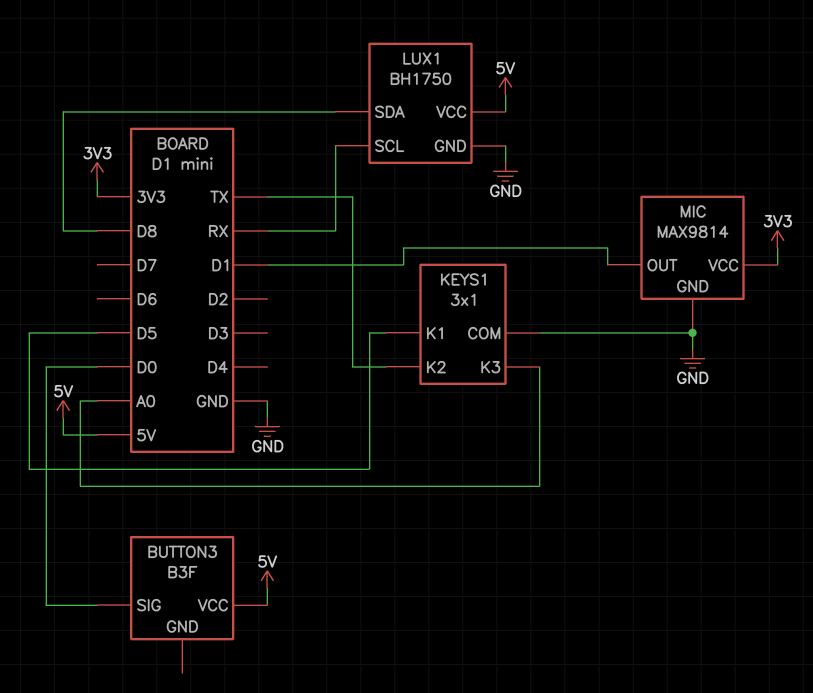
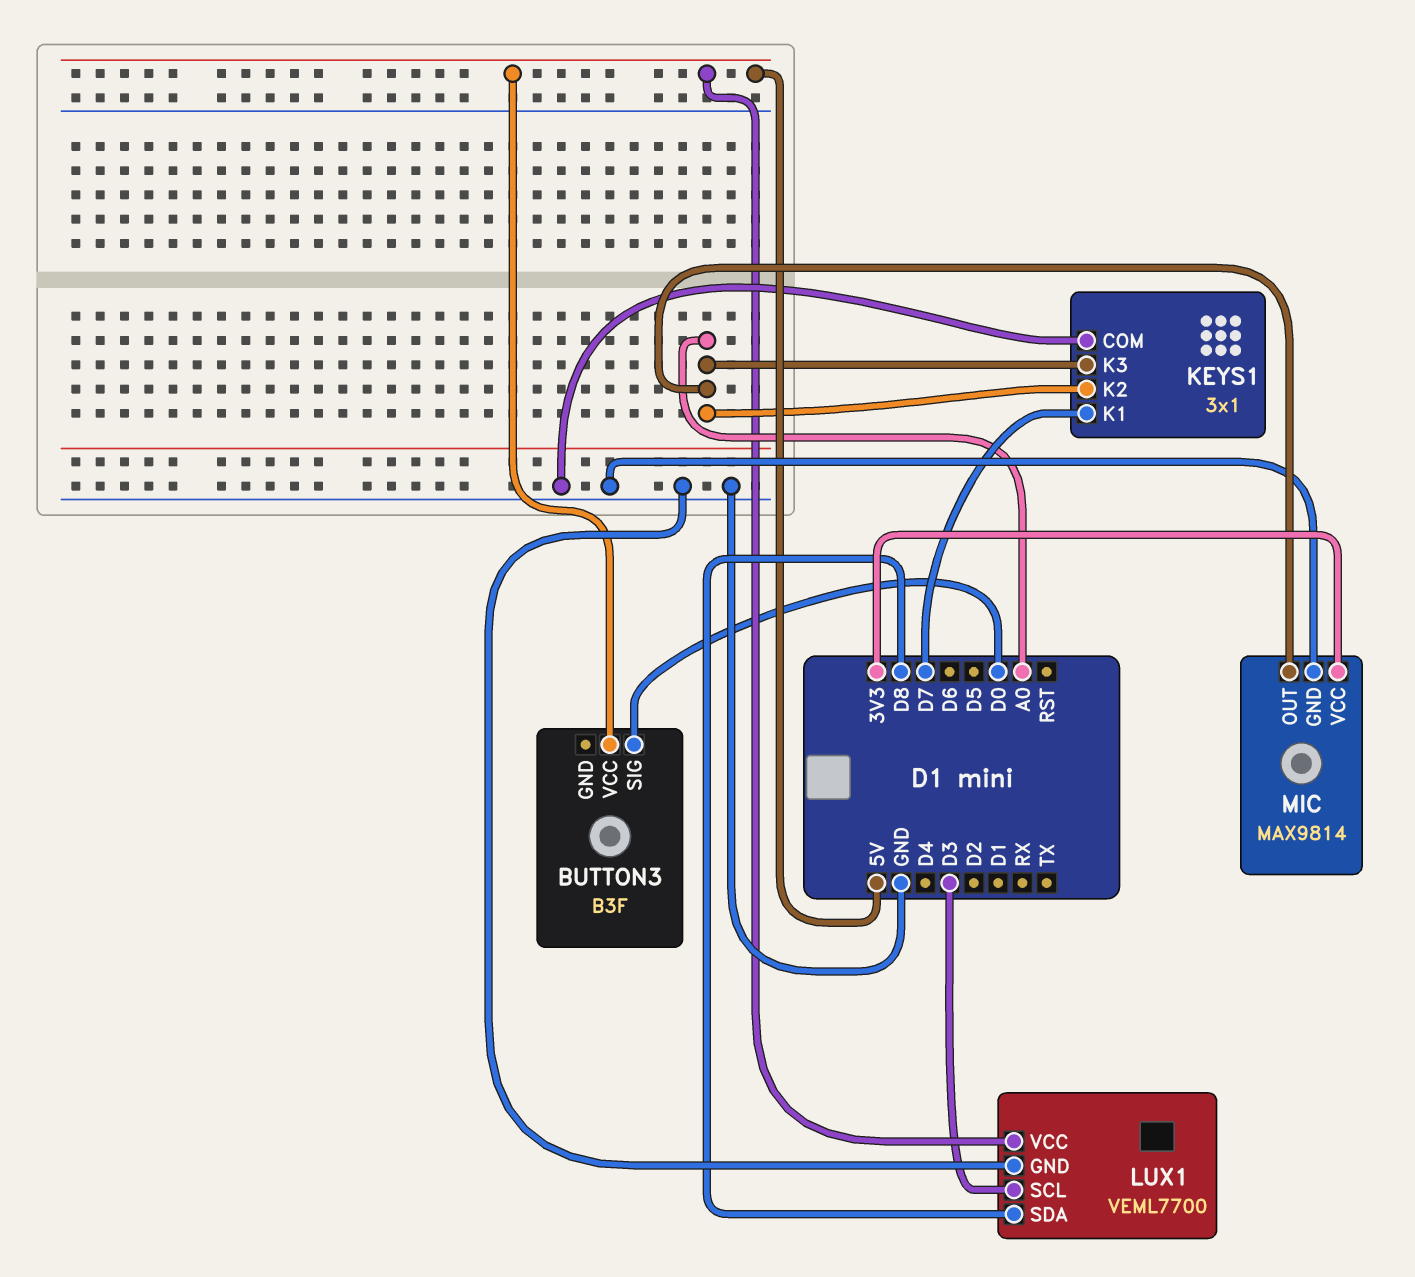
KEYS1 pin K1: D5 -> D7
KEYS1 pin K2: TX -> A0
LUX1: BH1750 -> VEML7700
LUX1 pin SCL: RX -> D3
MIC pin OUT: D1 -> A0

